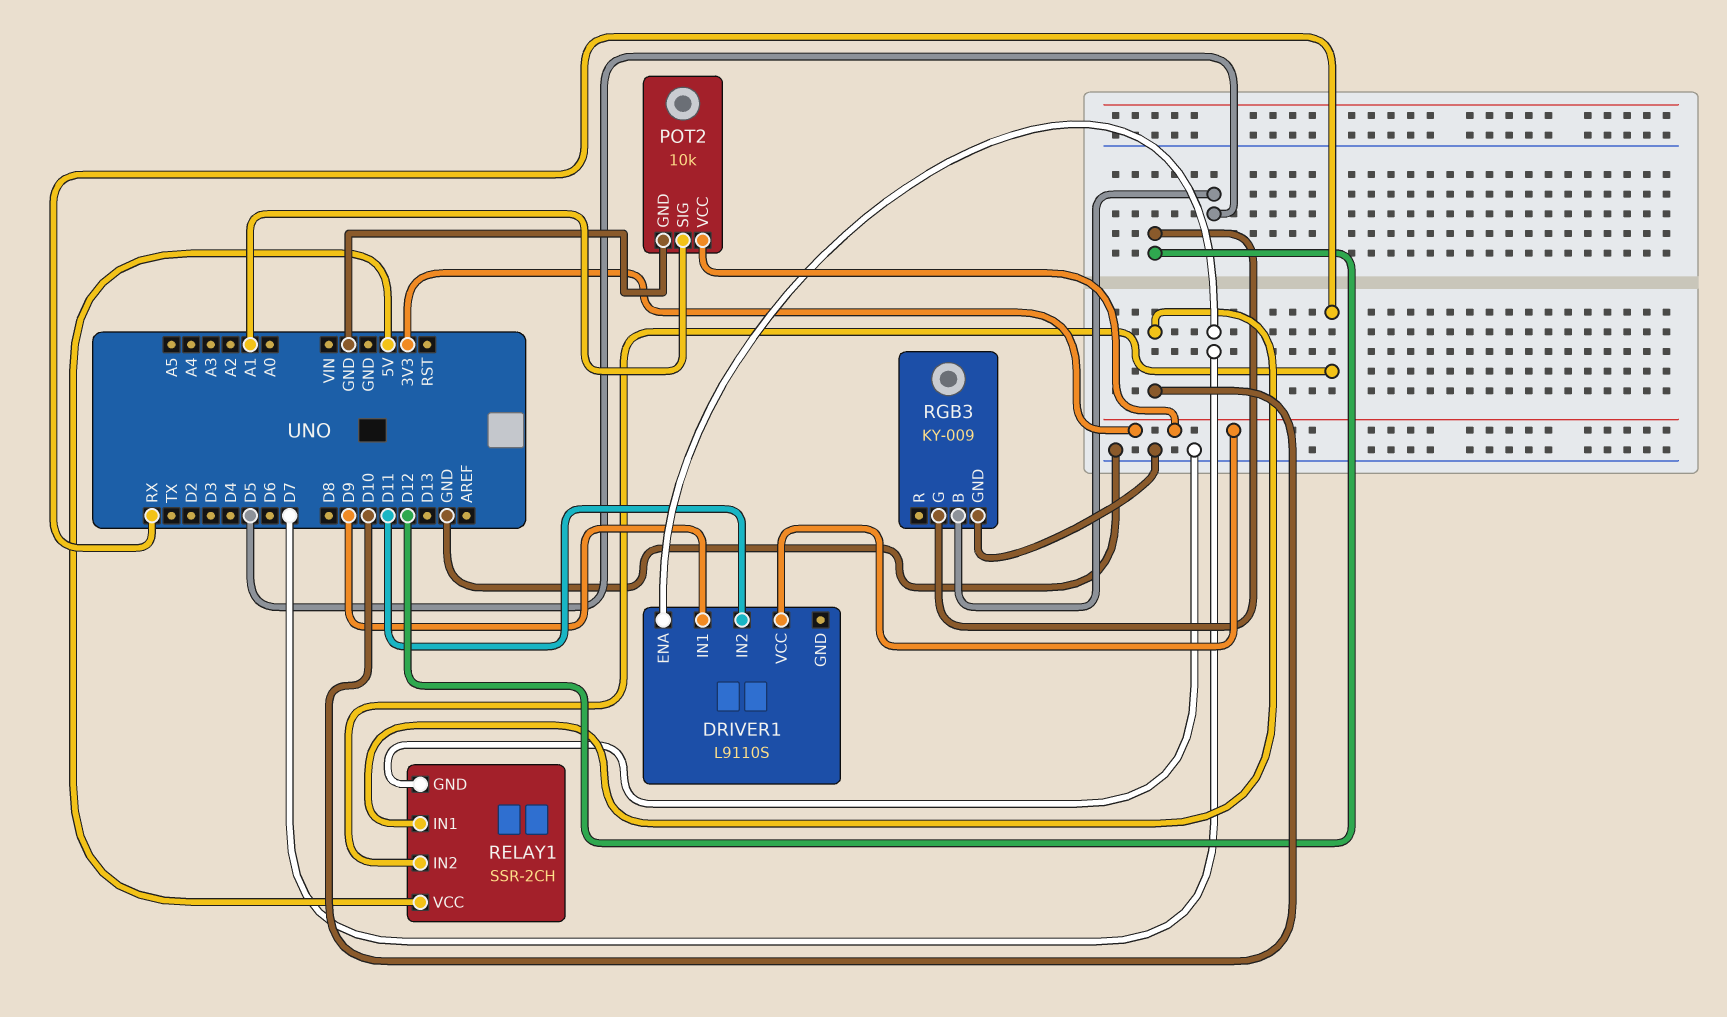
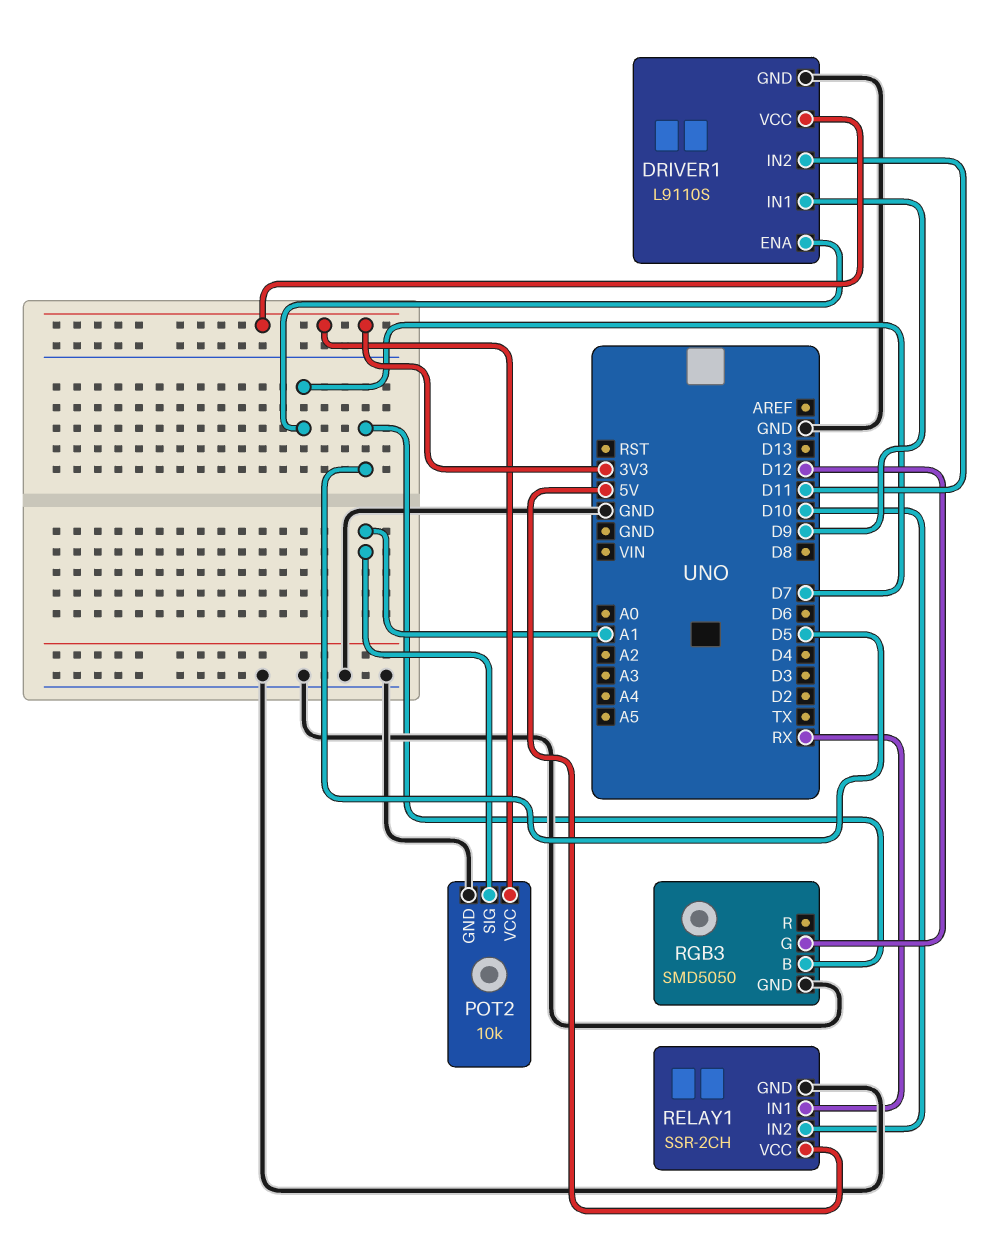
DRIVER1 pin GND: none -> GND
RELAY1 pin IN1: D10 -> RX
RELAY1 pin IN2: RX -> D10
RGB3: KY-009 -> SMD5050

